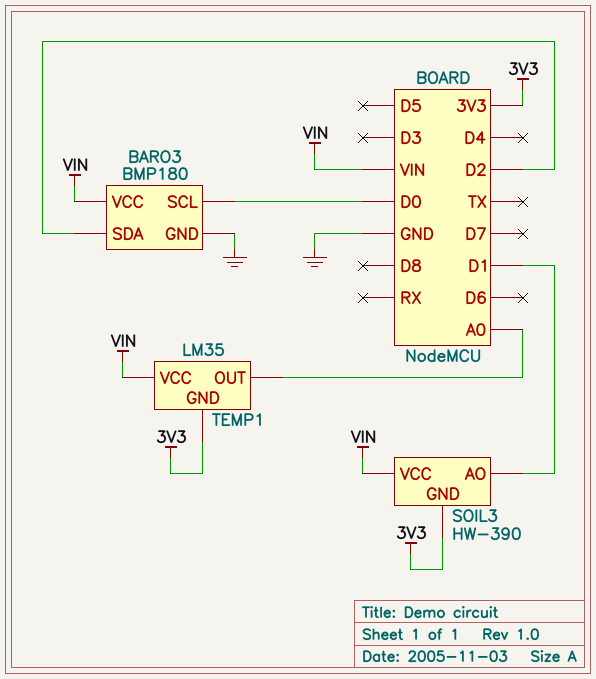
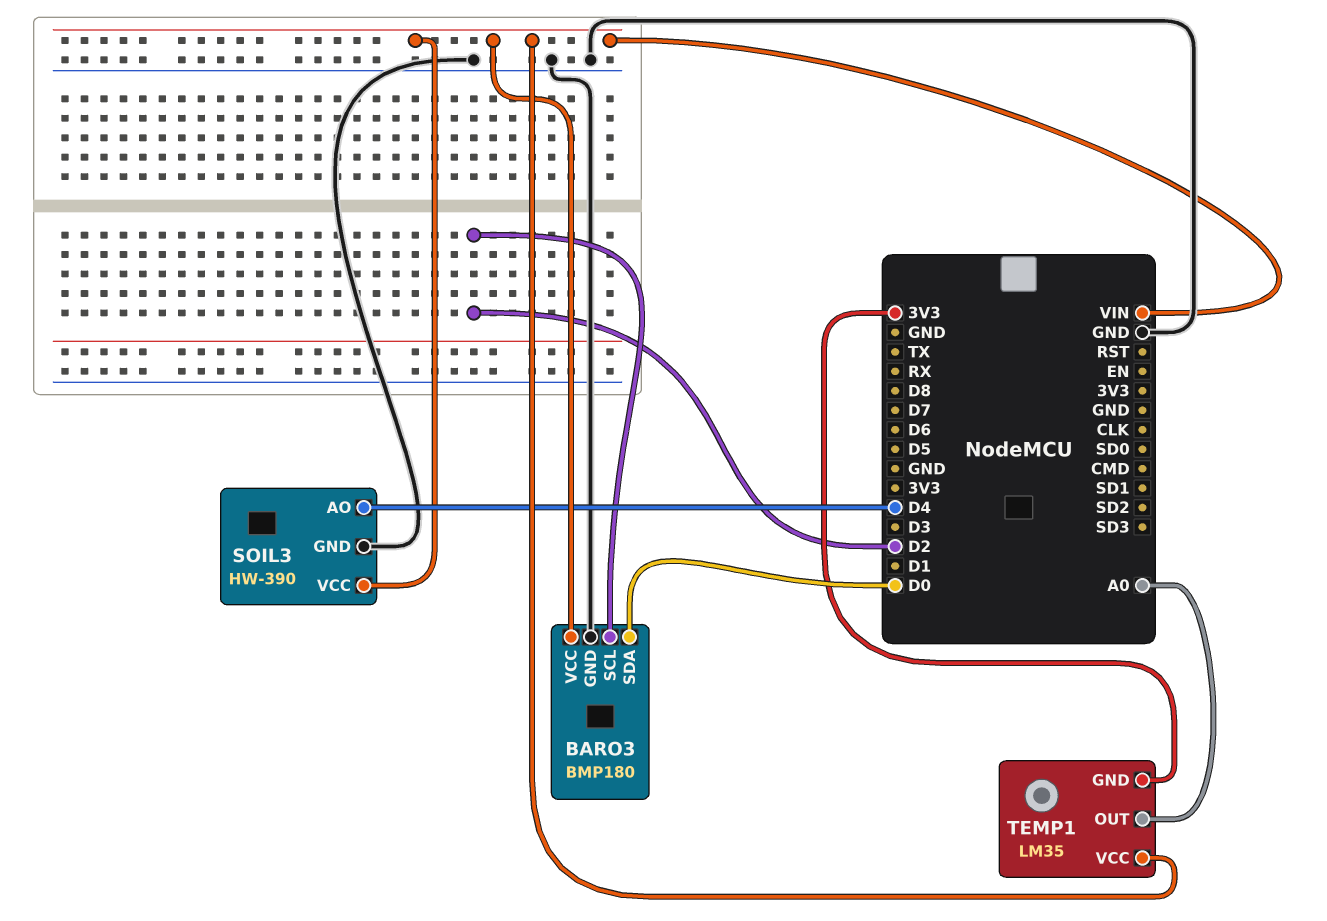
BARO3 pin SCL: D0 -> D2
BARO3 pin SDA: D2 -> D0
SOIL3 pin AO: D1 -> D4
SOIL3 pin GND: 3V3 -> GND

